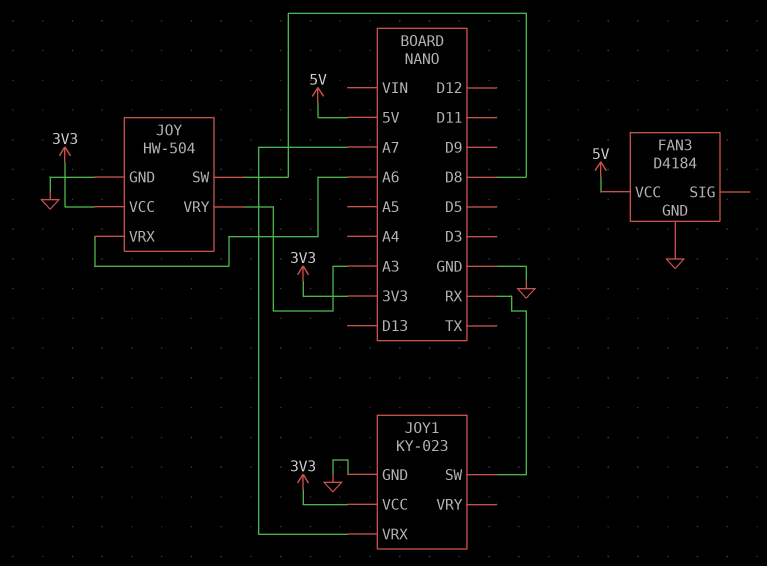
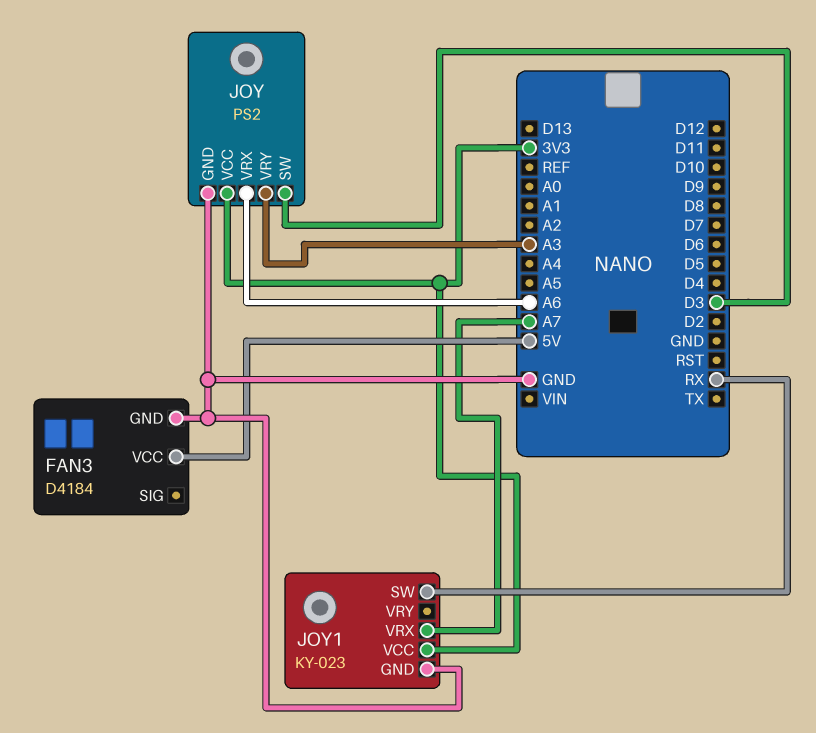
JOY: HW-504 -> PS2
JOY pin SW: D8 -> D3

